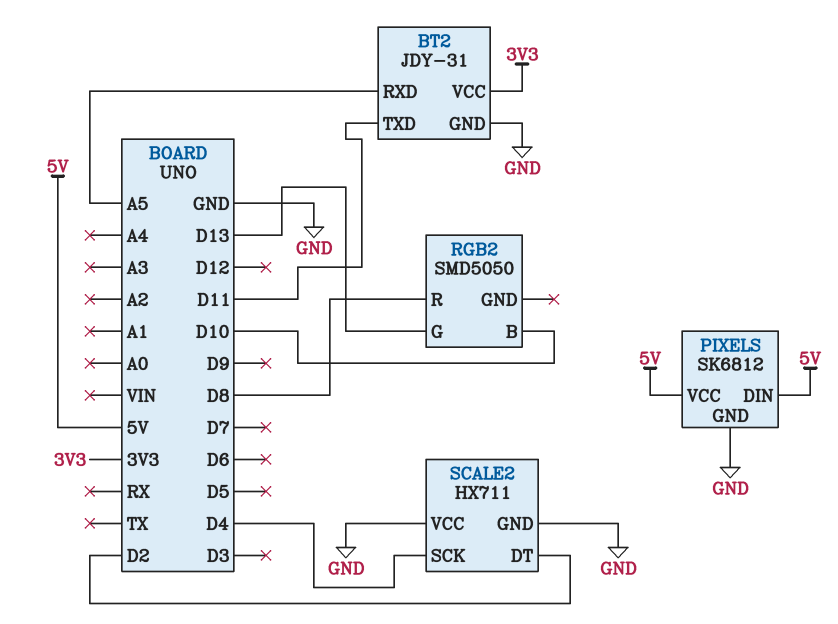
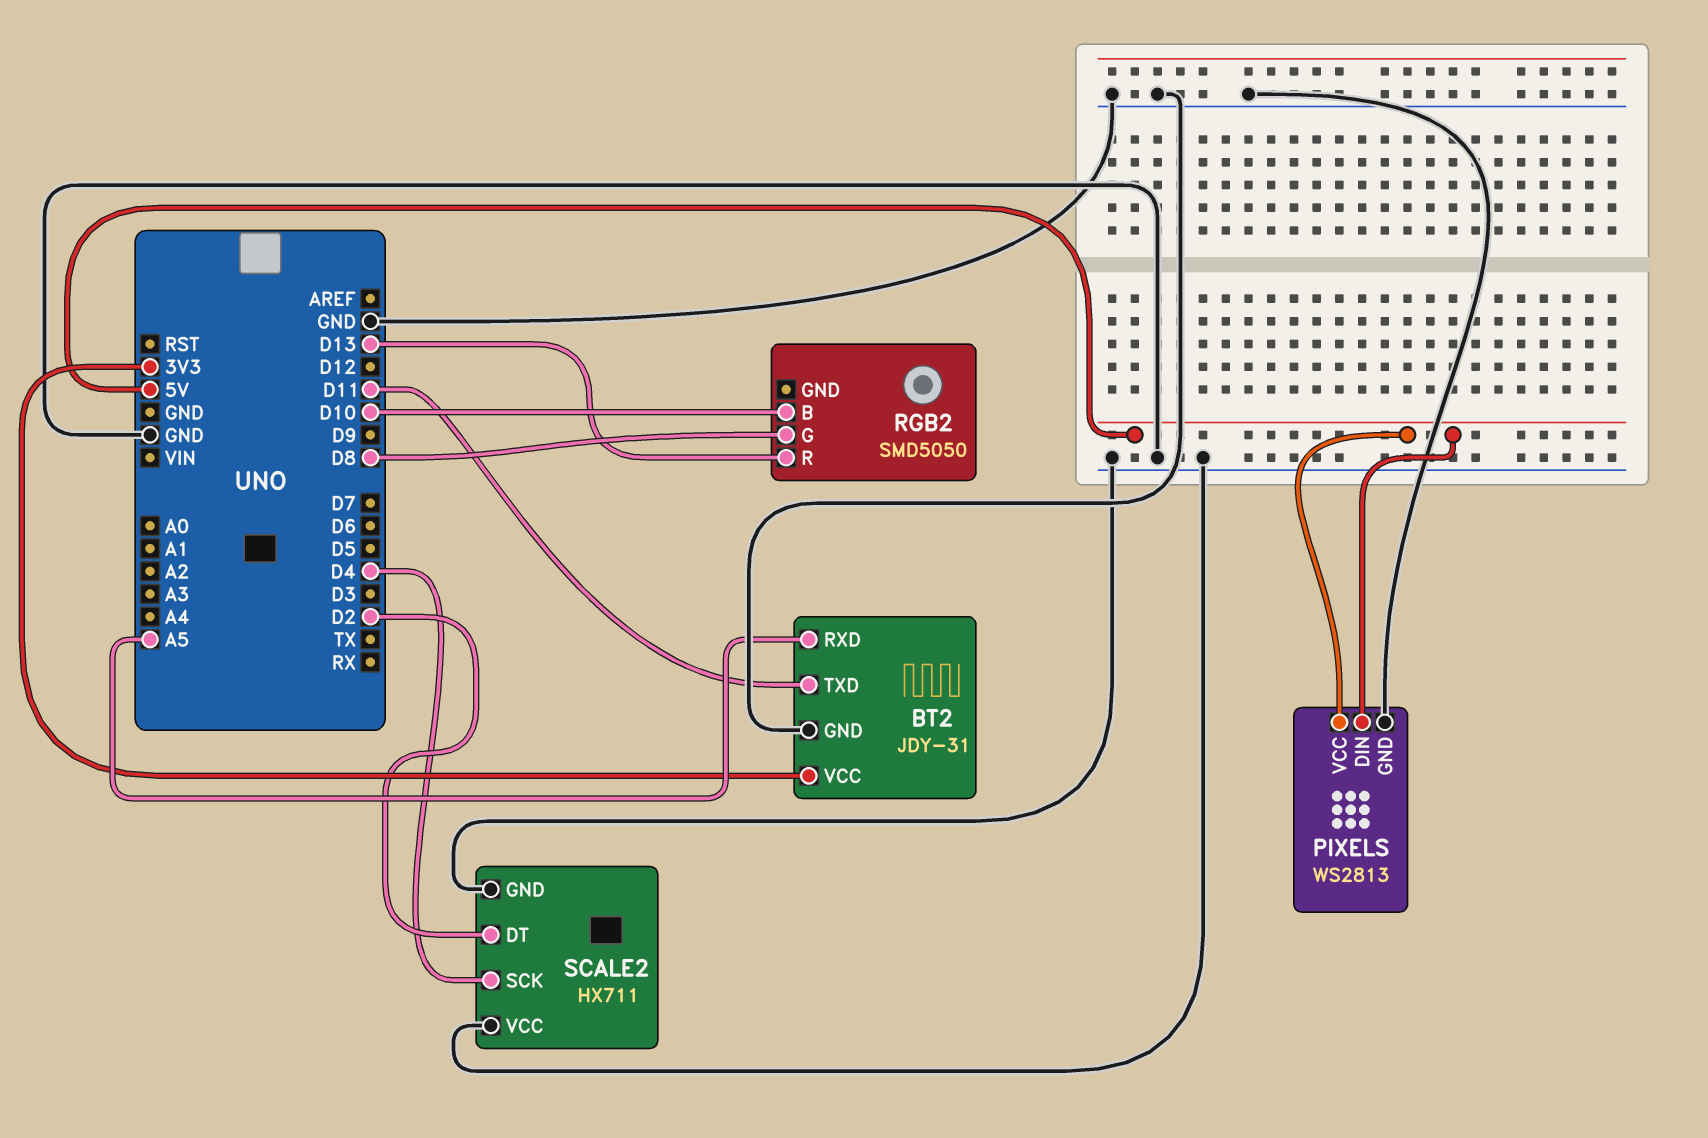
PIXELS: SK6812 -> WS2813
RGB2 pin G: D13 -> D8
RGB2 pin R: D8 -> D13

